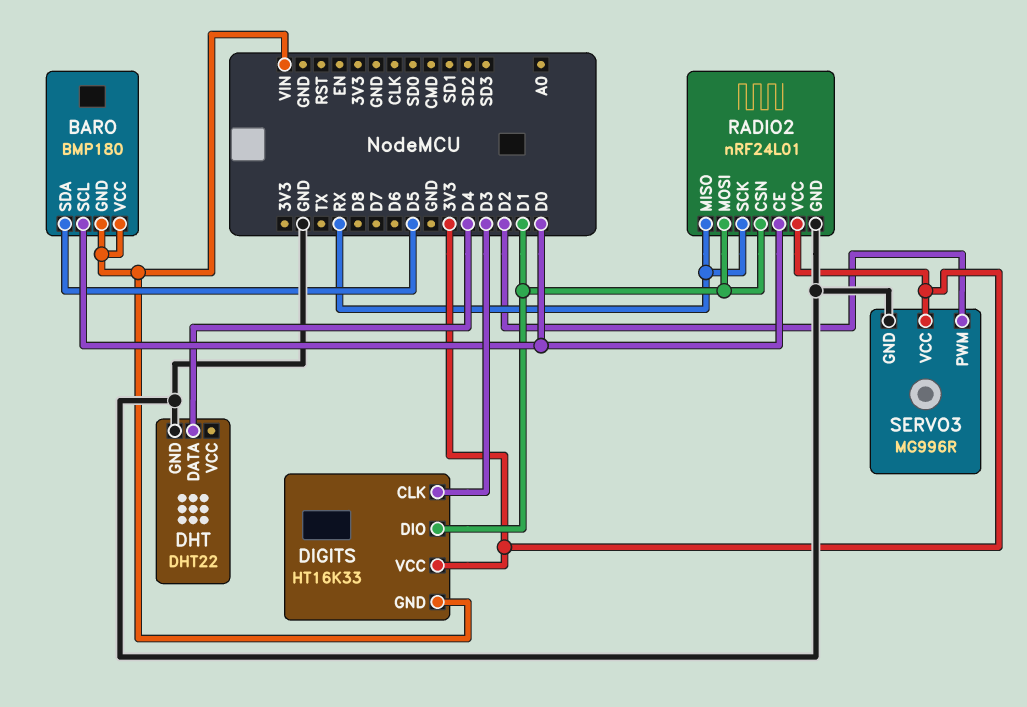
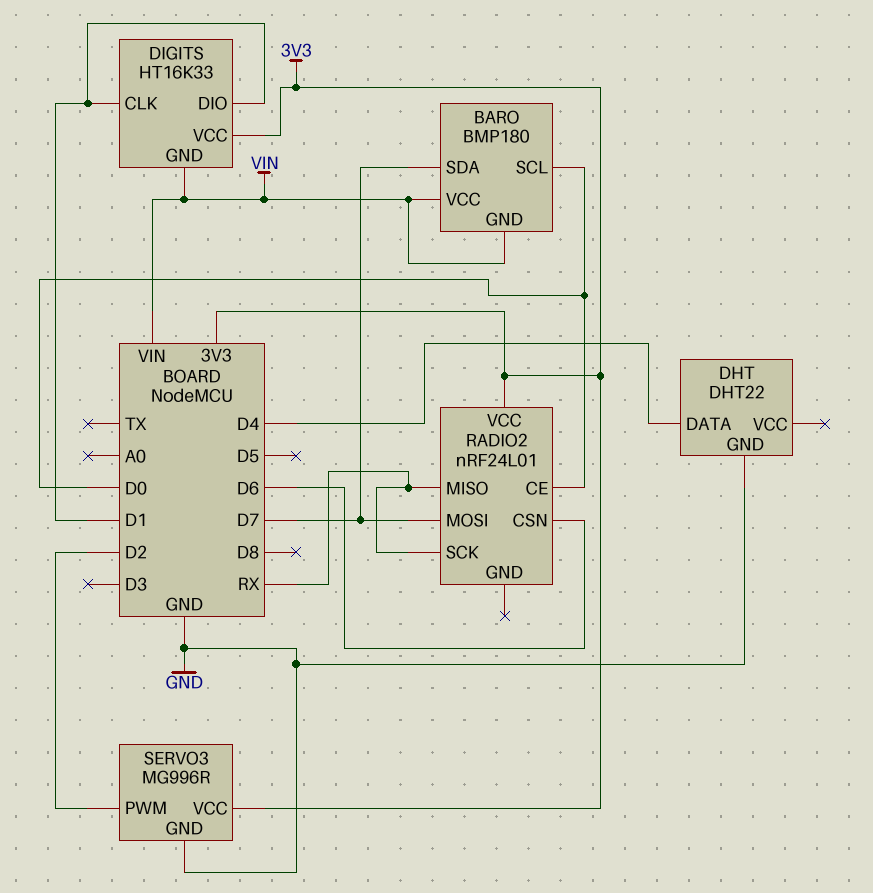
BARO pin SDA: D5 -> D7
DIGITS pin CLK: D3 -> D1
RADIO2 pin CSN: D1 -> D6
RADIO2 pin GND: GND -> none
RADIO2 pin MOSI: D1 -> D7

